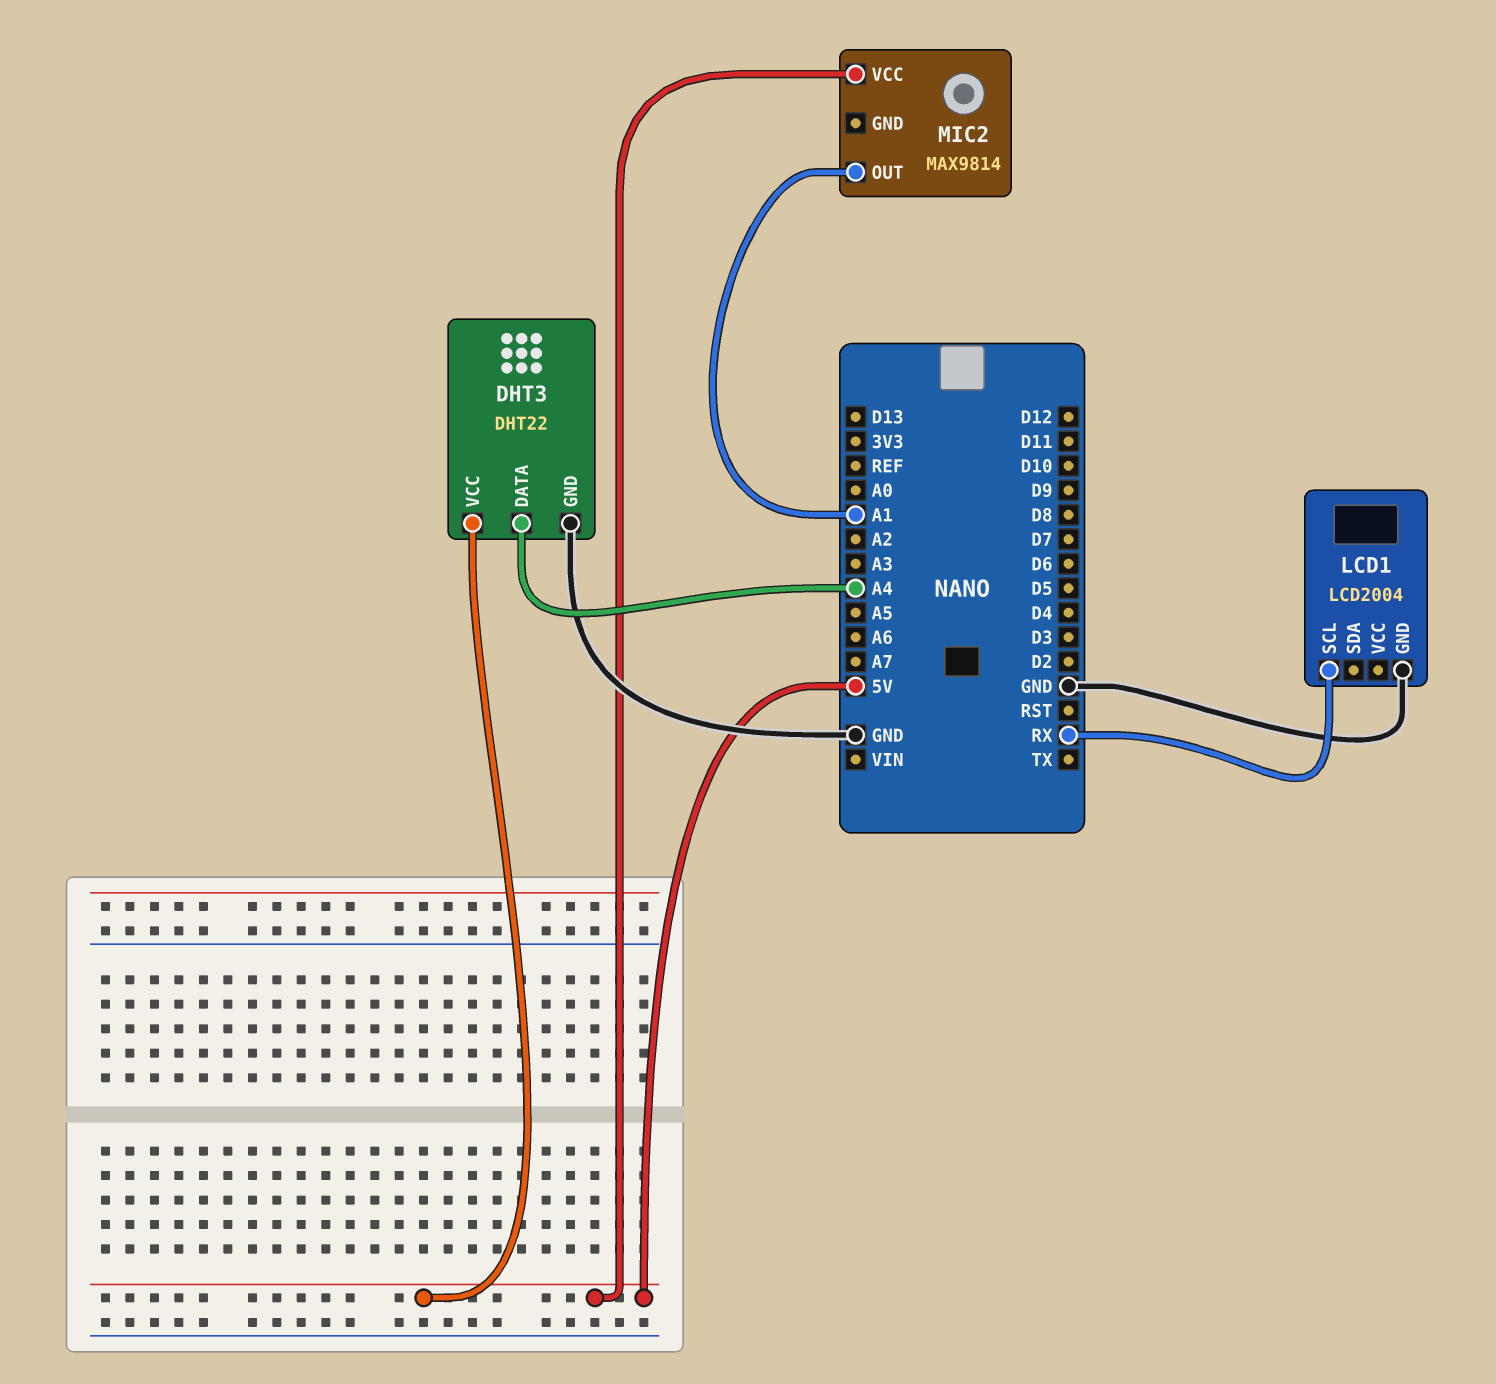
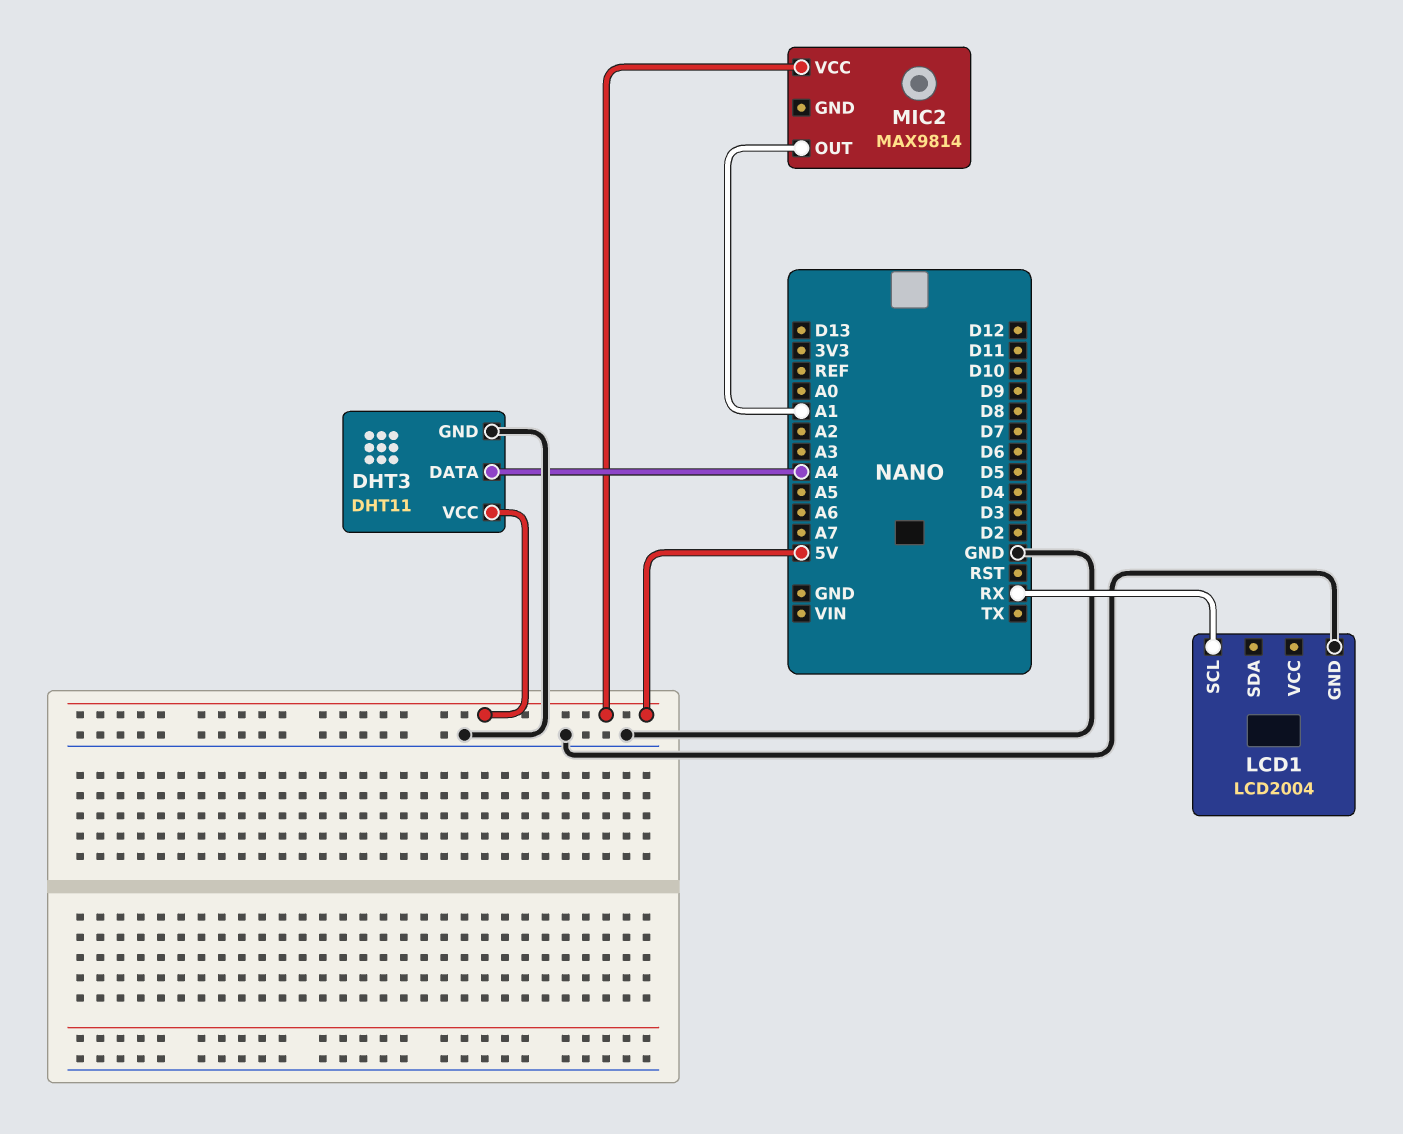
DHT3: DHT22 -> DHT11

